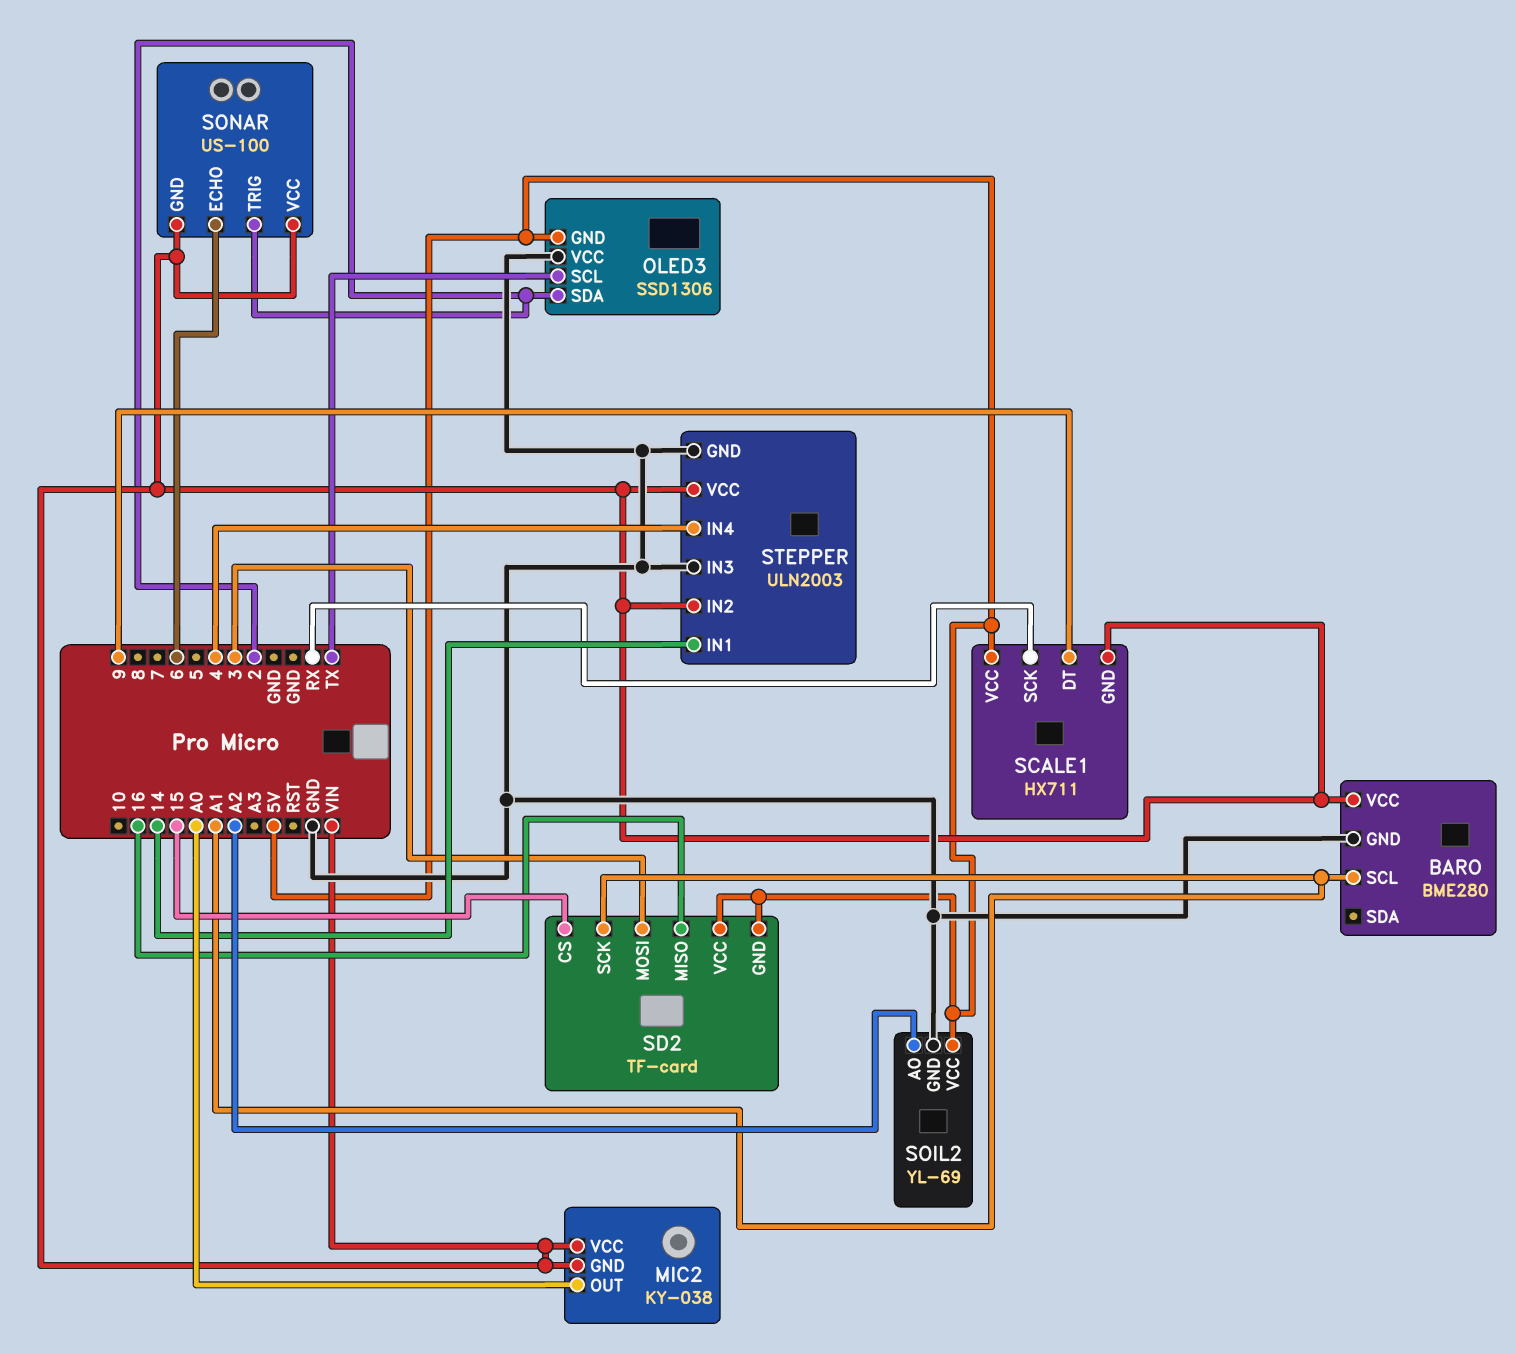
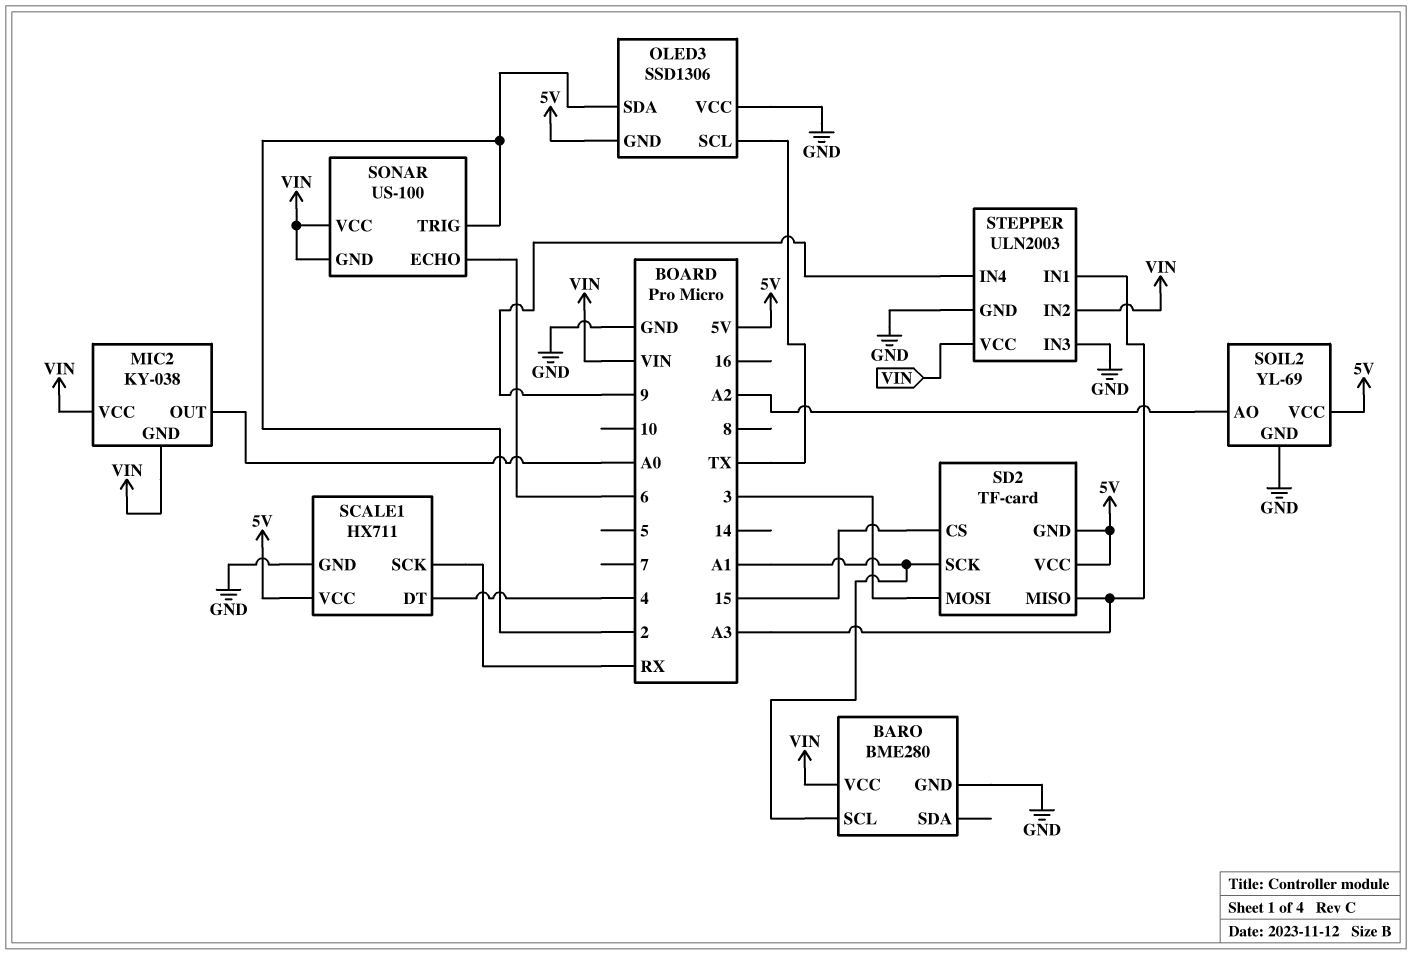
SCALE1 pin DT: 9 -> 4
SCALE1 pin GND: VIN -> GND
SD2 pin MISO: 16 -> A3
STEPPER pin IN1: 14 -> A3
STEPPER pin IN4: 4 -> 9

